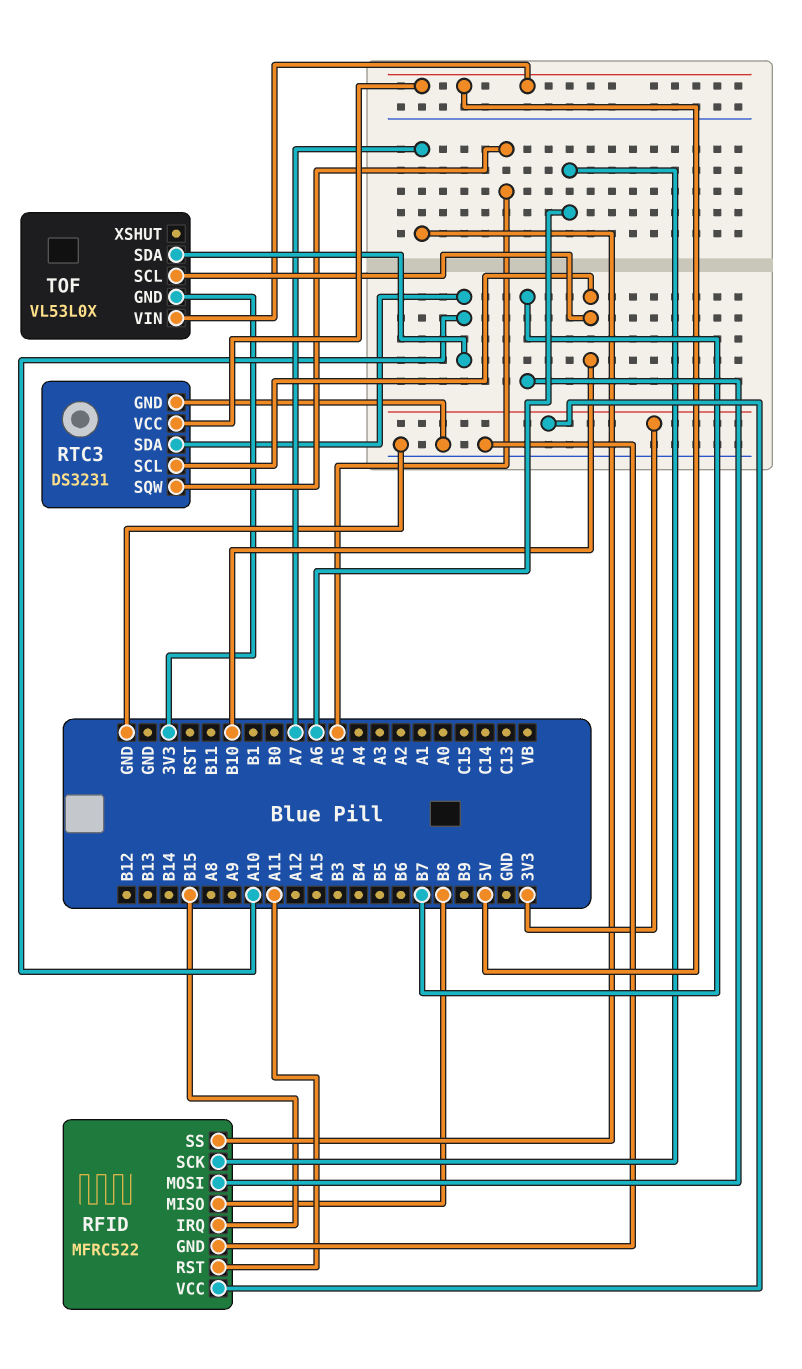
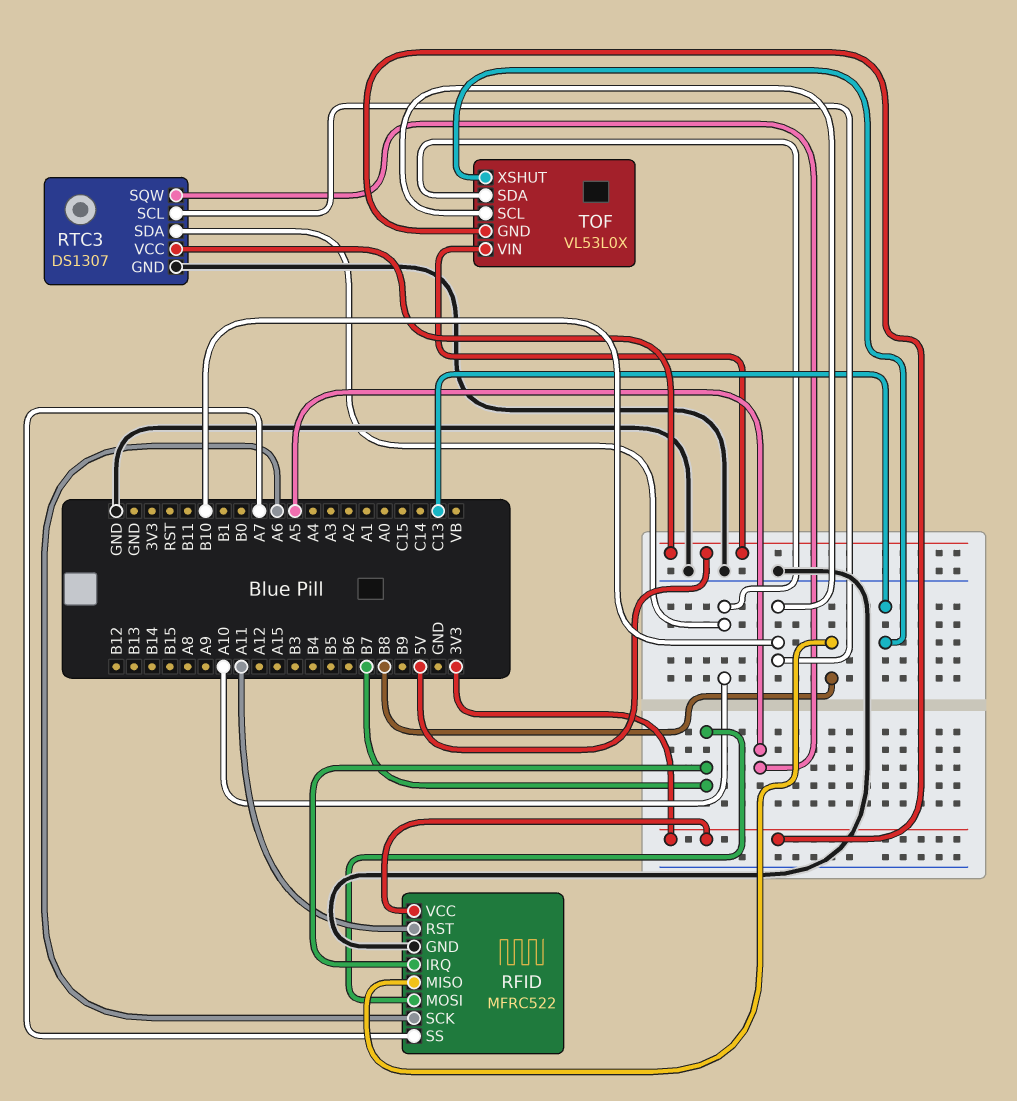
RFID pin IRQ: B15 -> B7
RTC3: DS3231 -> DS1307
TOF pin XSHUT: none -> C13

